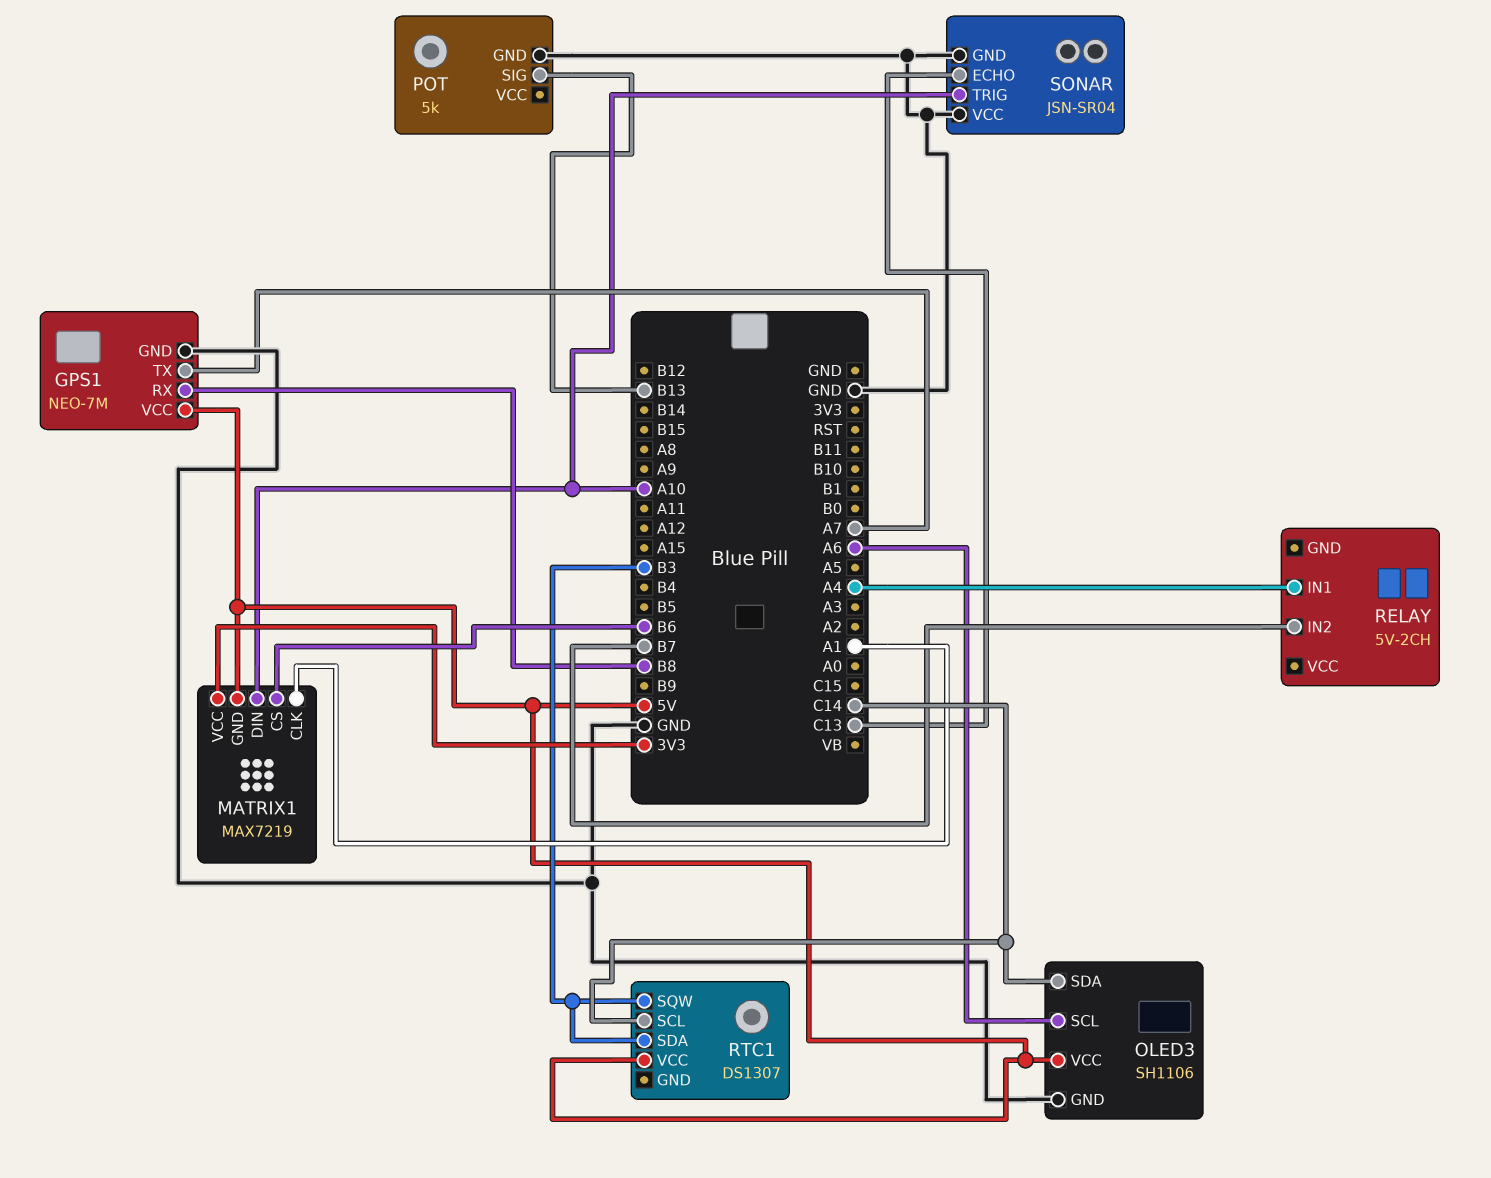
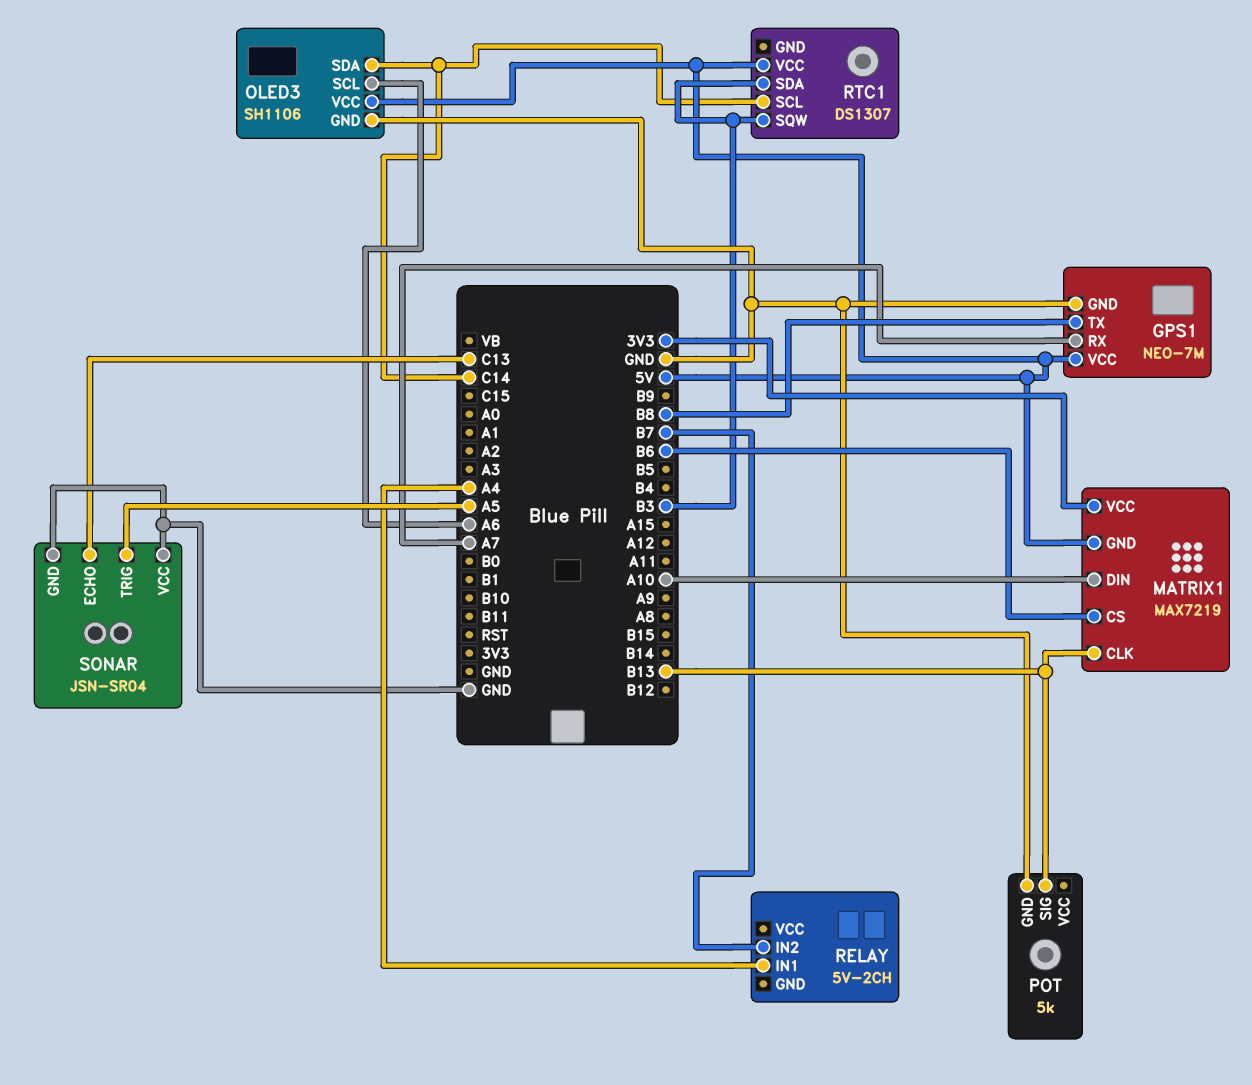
GPS1 pin RX: B8 -> A7
GPS1 pin TX: A7 -> B8
MATRIX1 pin CLK: A1 -> B13
SONAR pin TRIG: A10 -> A5

